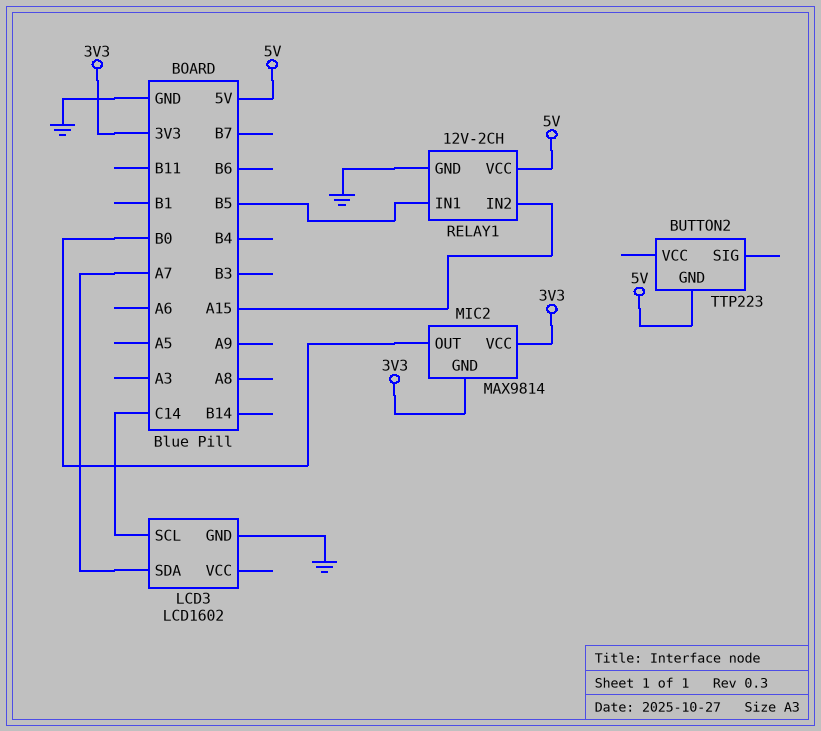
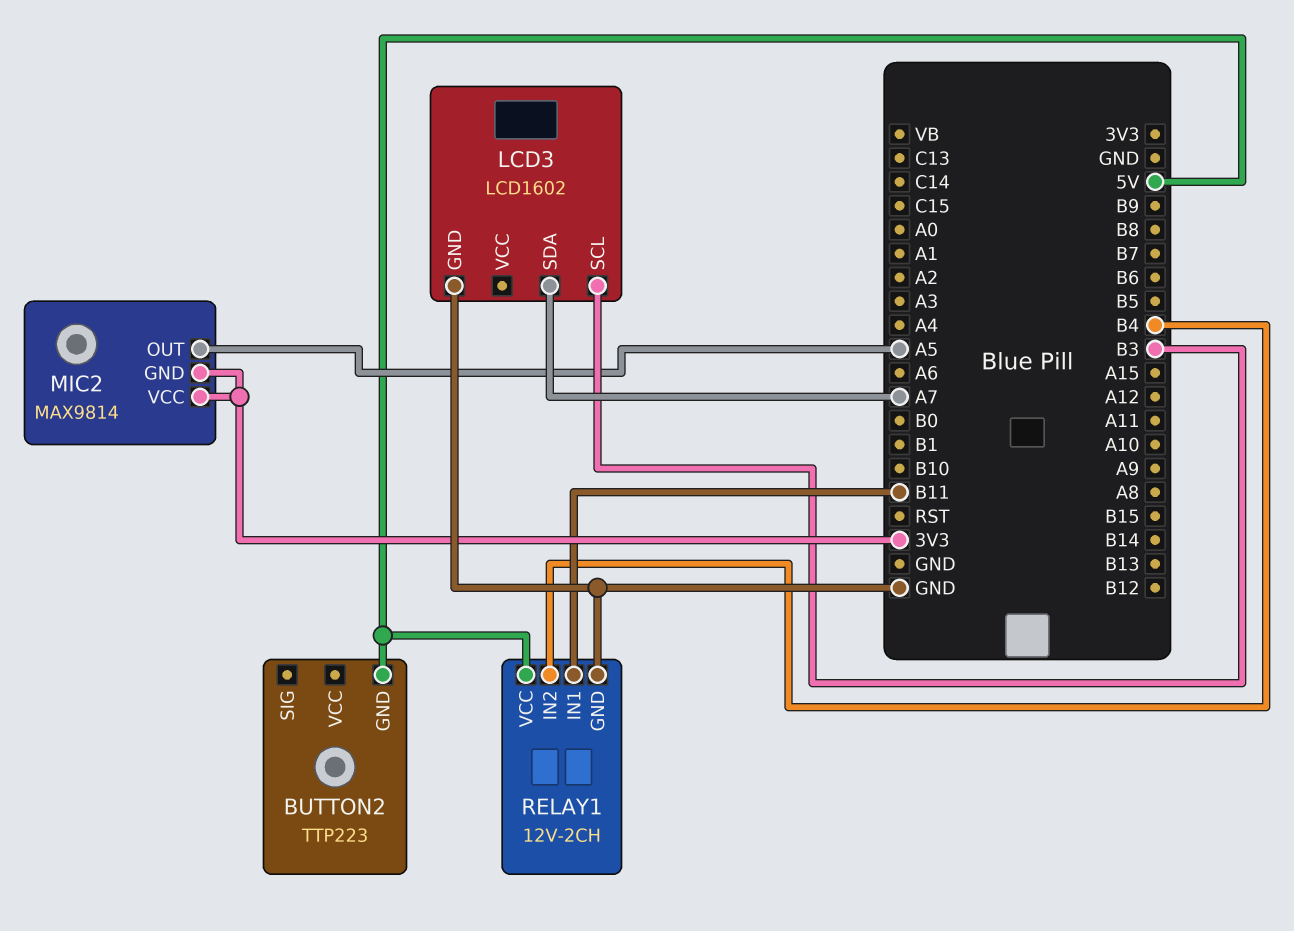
LCD3 pin SCL: C14 -> B3
MIC2 pin OUT: B0 -> A5
RELAY1 pin IN1: B5 -> B11
RELAY1 pin IN2: A15 -> B4

